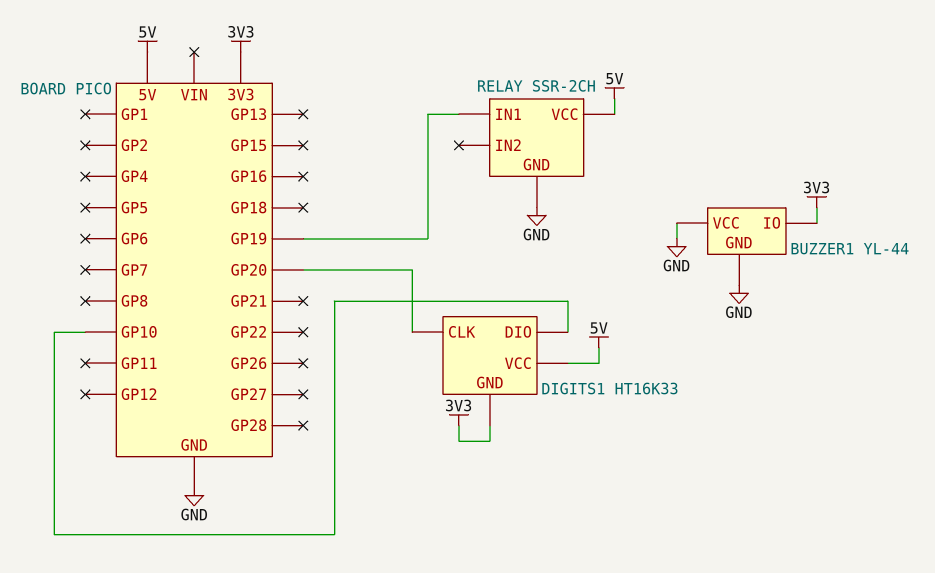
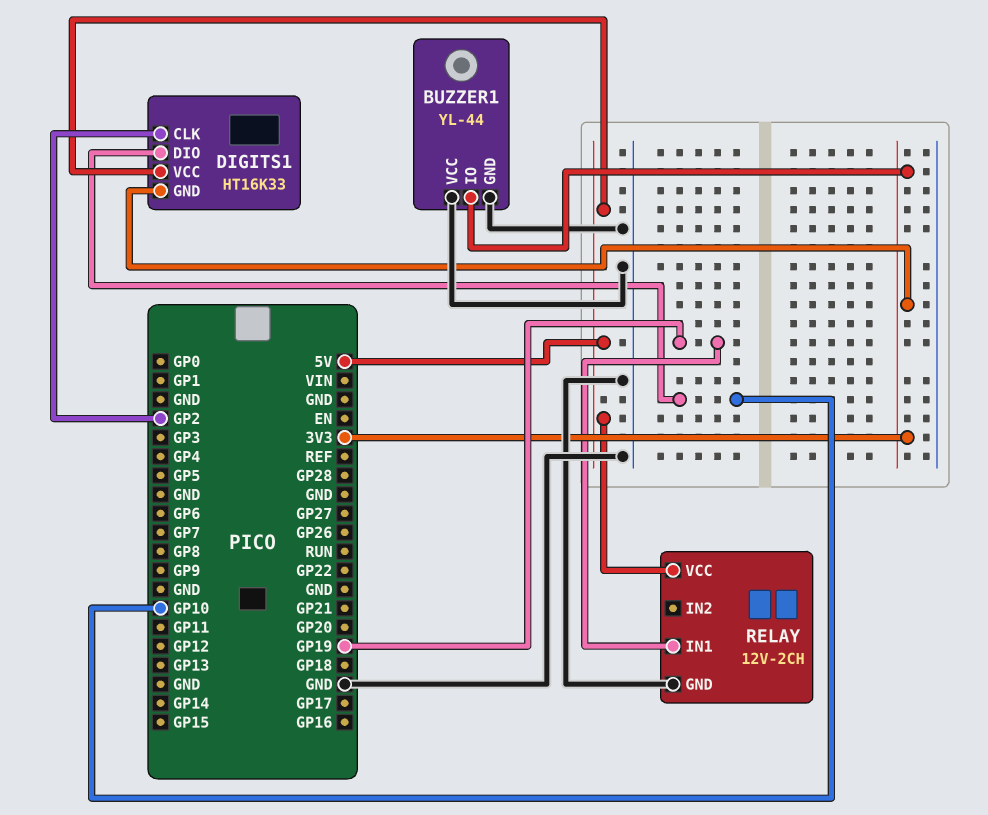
DIGITS1 pin CLK: GP20 -> GP2
RELAY: SSR-2CH -> 12V-2CH

